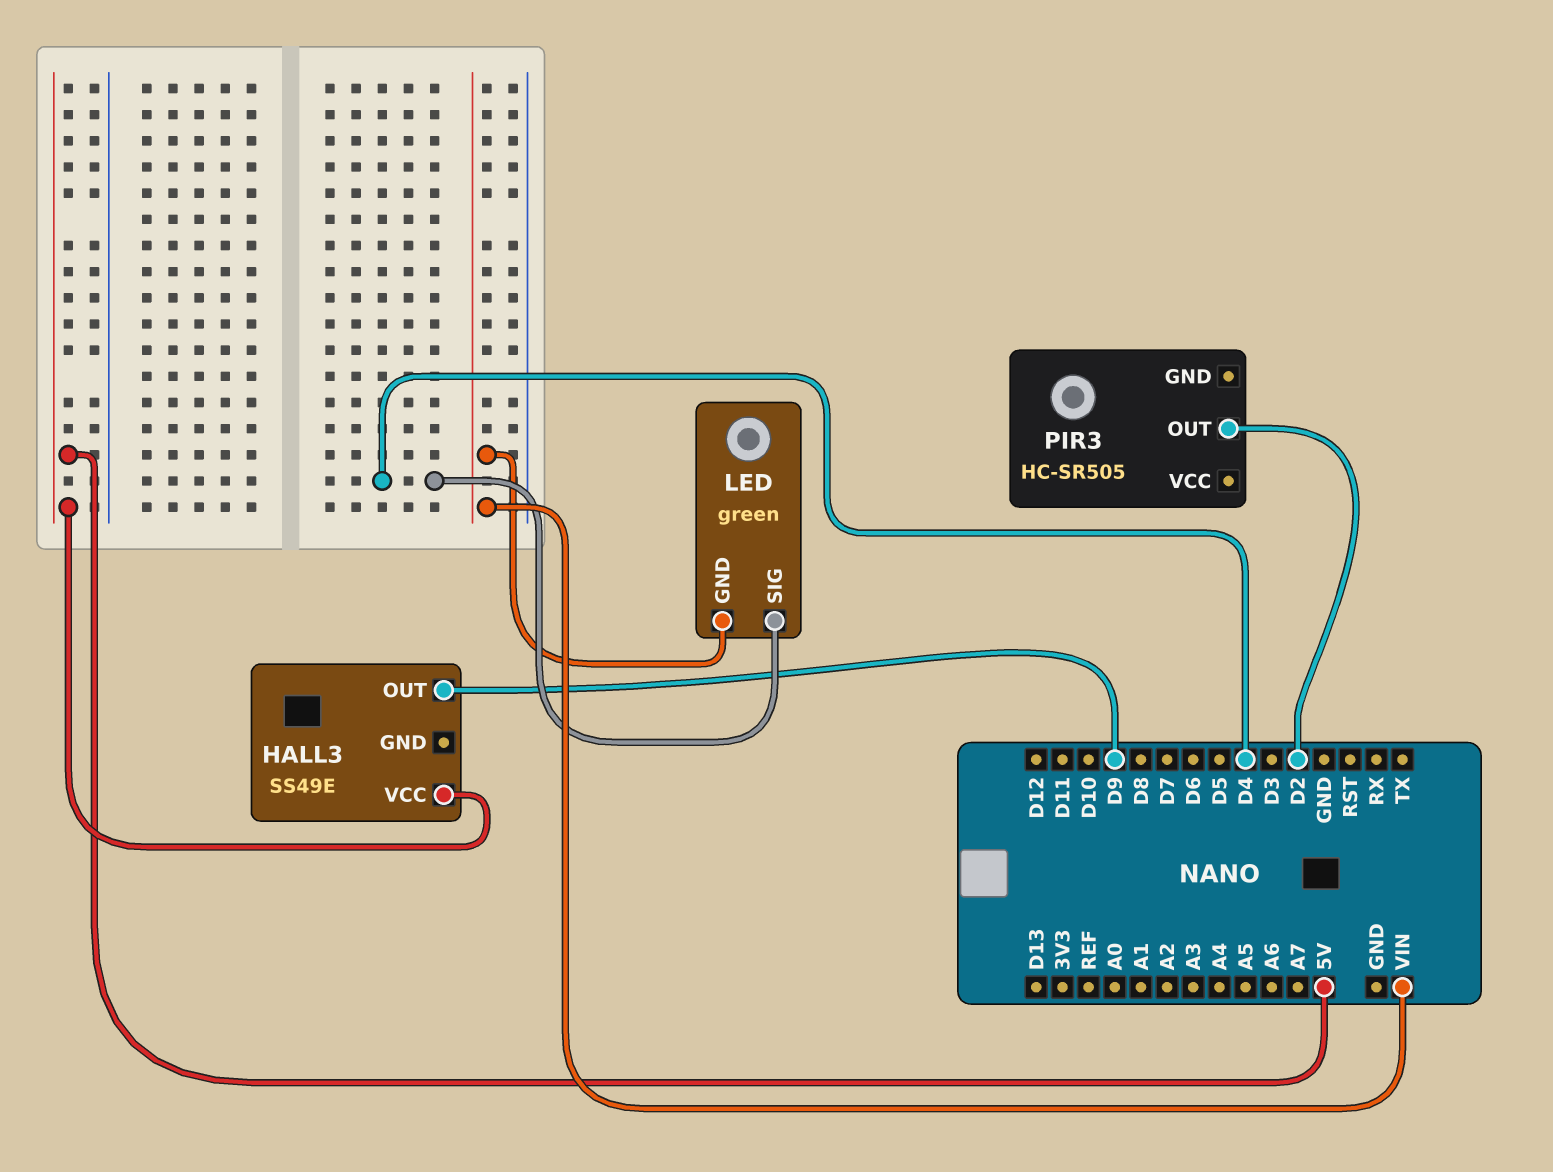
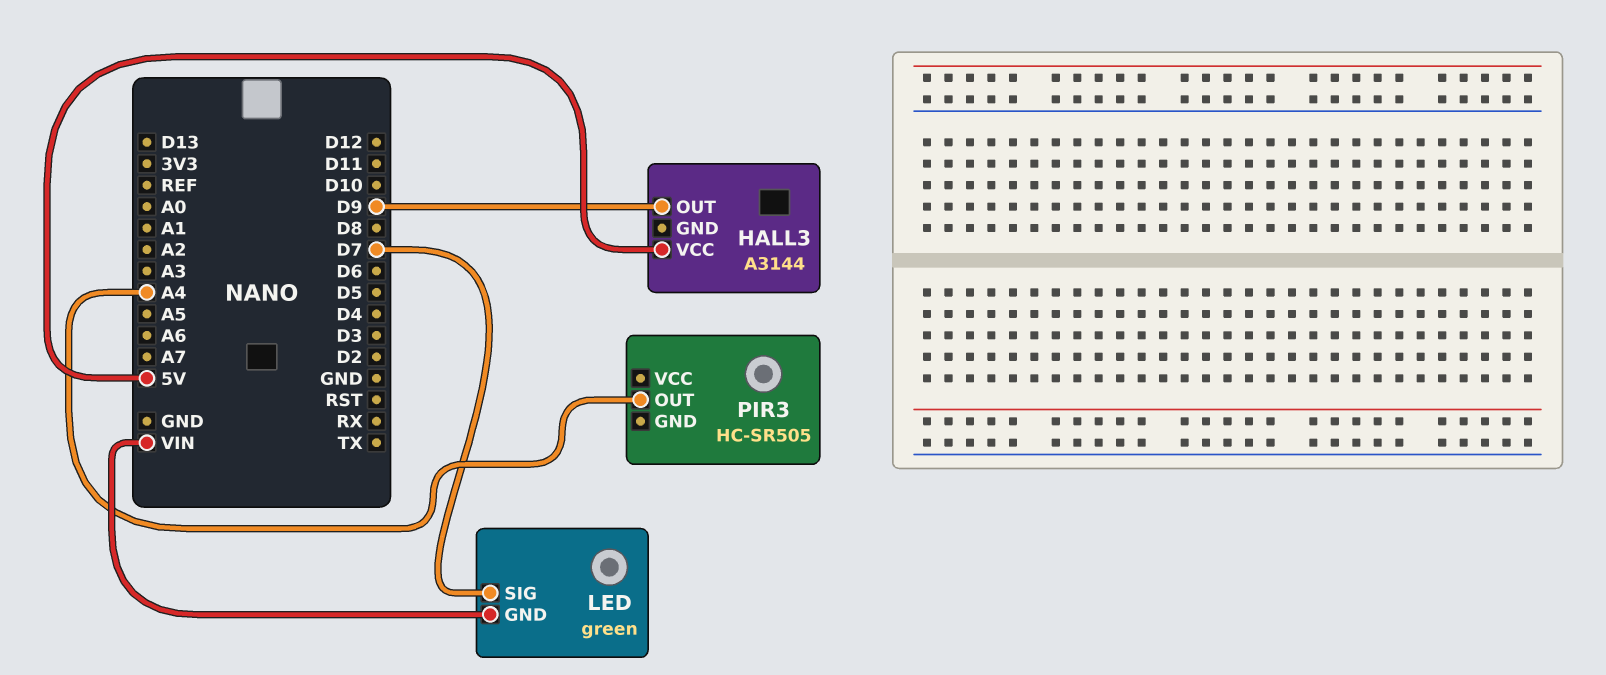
HALL3: SS49E -> A3144
LED pin SIG: D4 -> D7
PIR3 pin OUT: D2 -> A4

